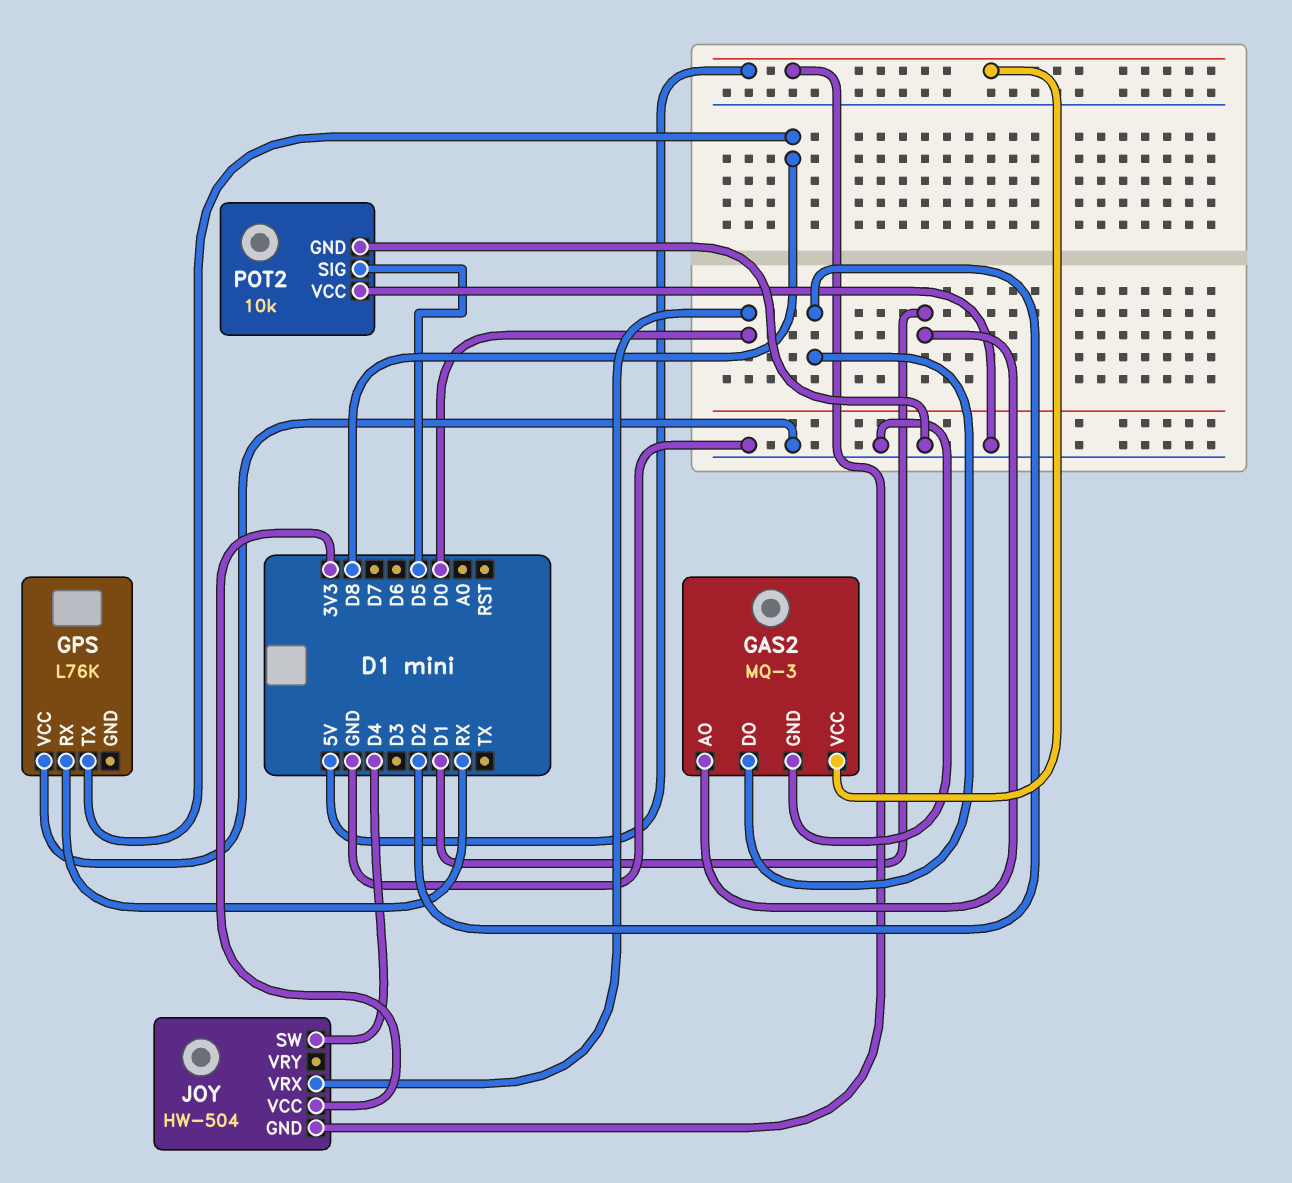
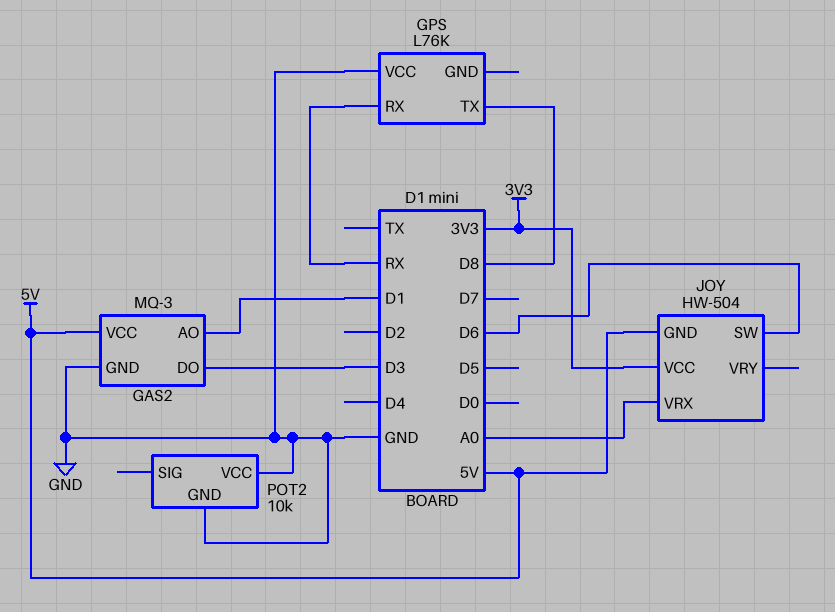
GAS2 pin DO: D2 -> D3
JOY pin SW: D4 -> D6
JOY pin VRX: D0 -> A0
POT2 pin SIG: D5 -> none

